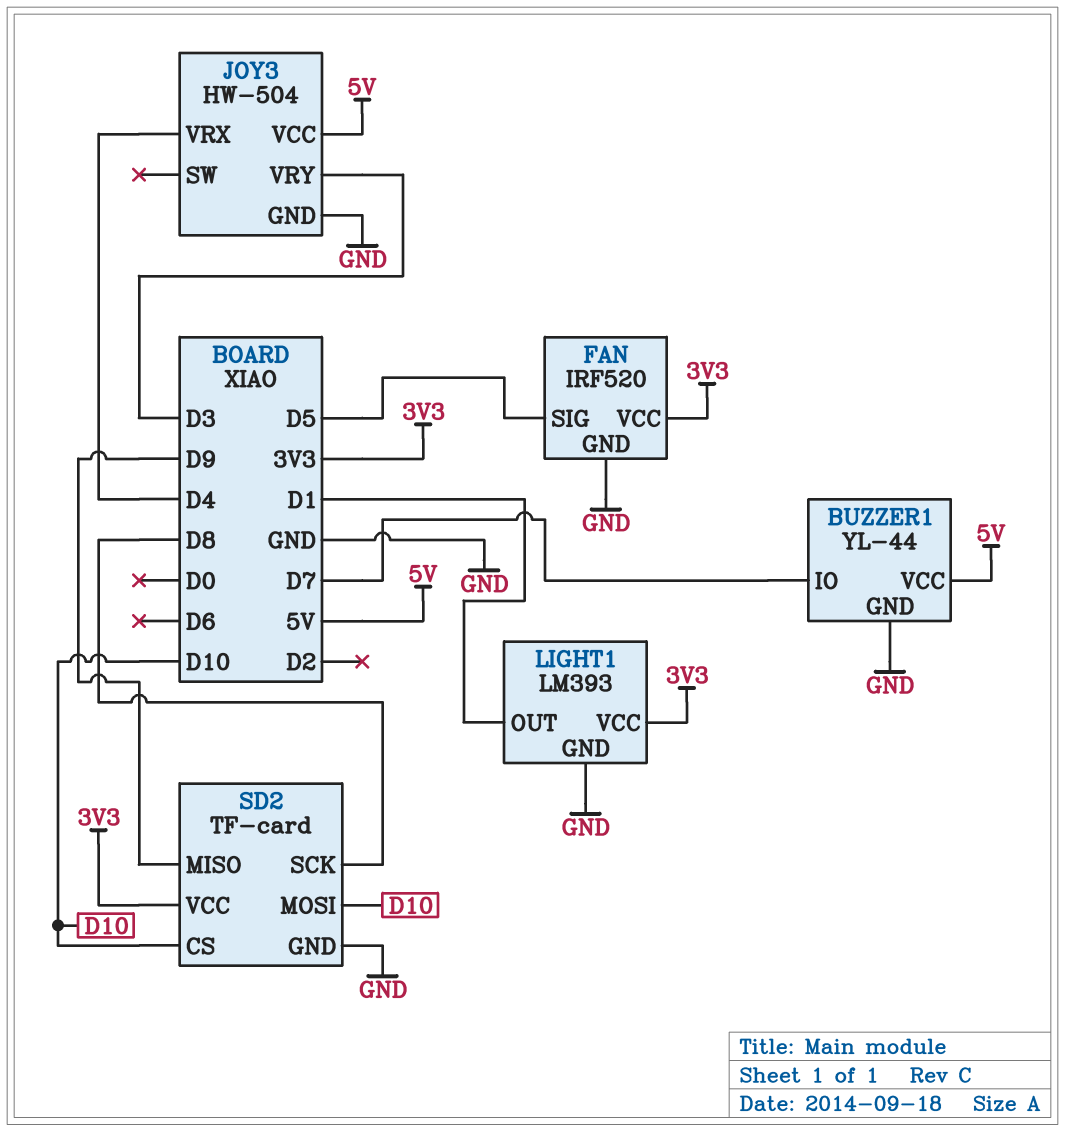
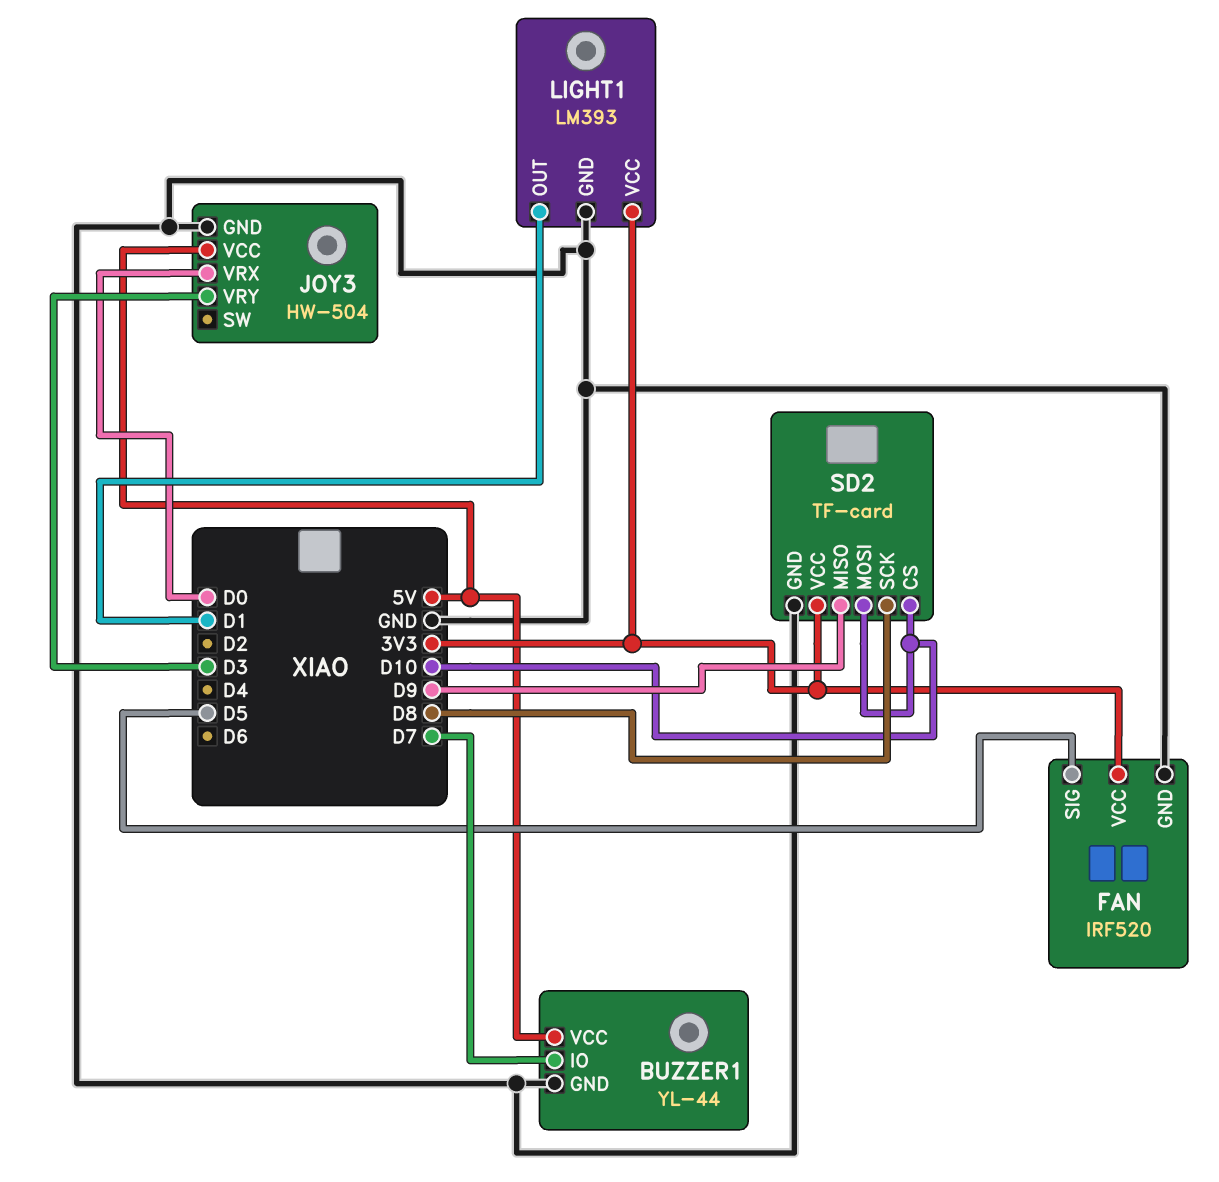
JOY3 pin VRX: D4 -> D0

